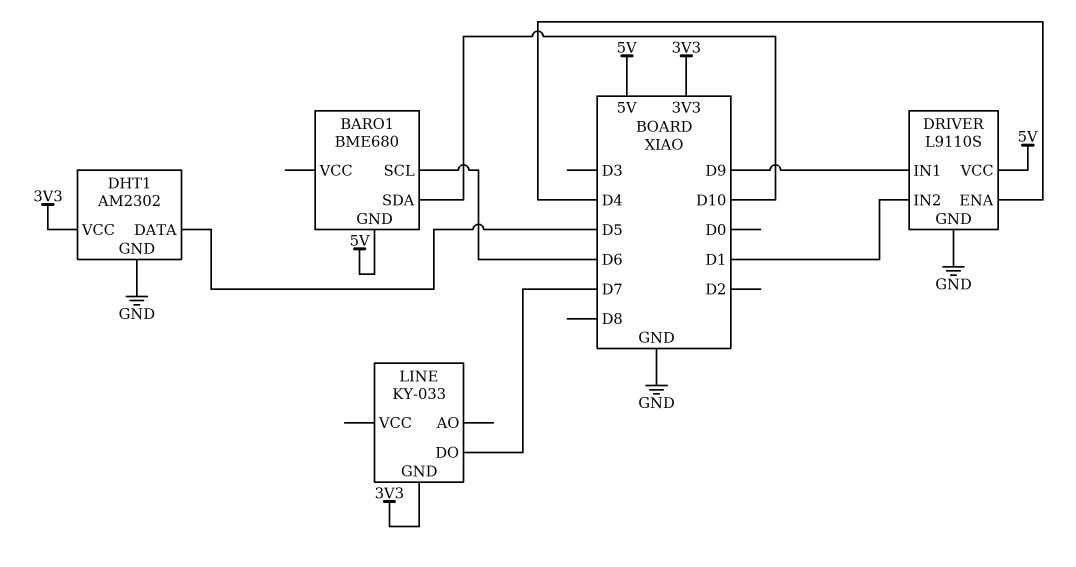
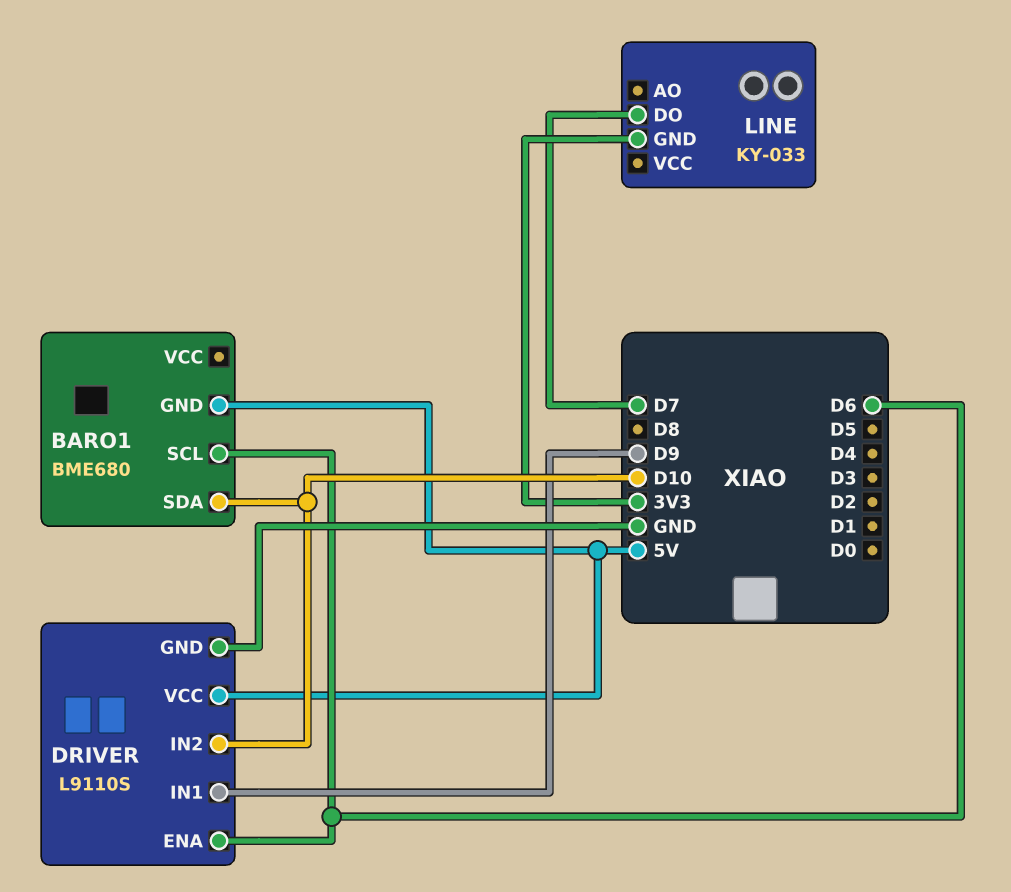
DHT1: AM2302 -> none
DHT1 pin DATA: D5 -> none
DHT1 pin GND: GND -> none
DHT1 pin VCC: 3V3 -> none
DRIVER pin ENA: D4 -> D6
DRIVER pin IN2: D1 -> D10

